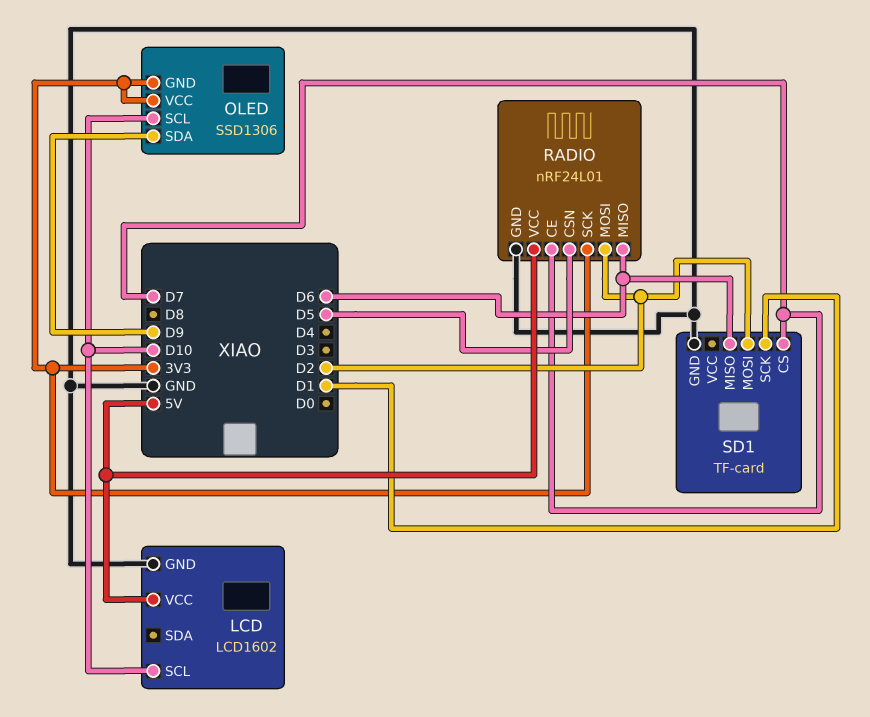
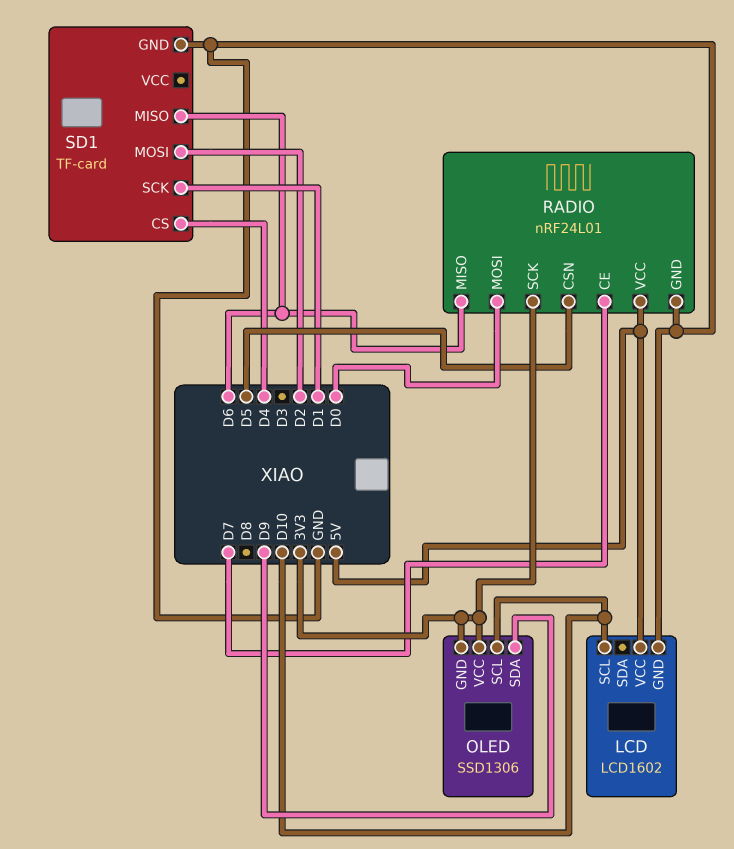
RADIO pin MOSI: D2 -> D0
SD1 pin CS: D7 -> D4

